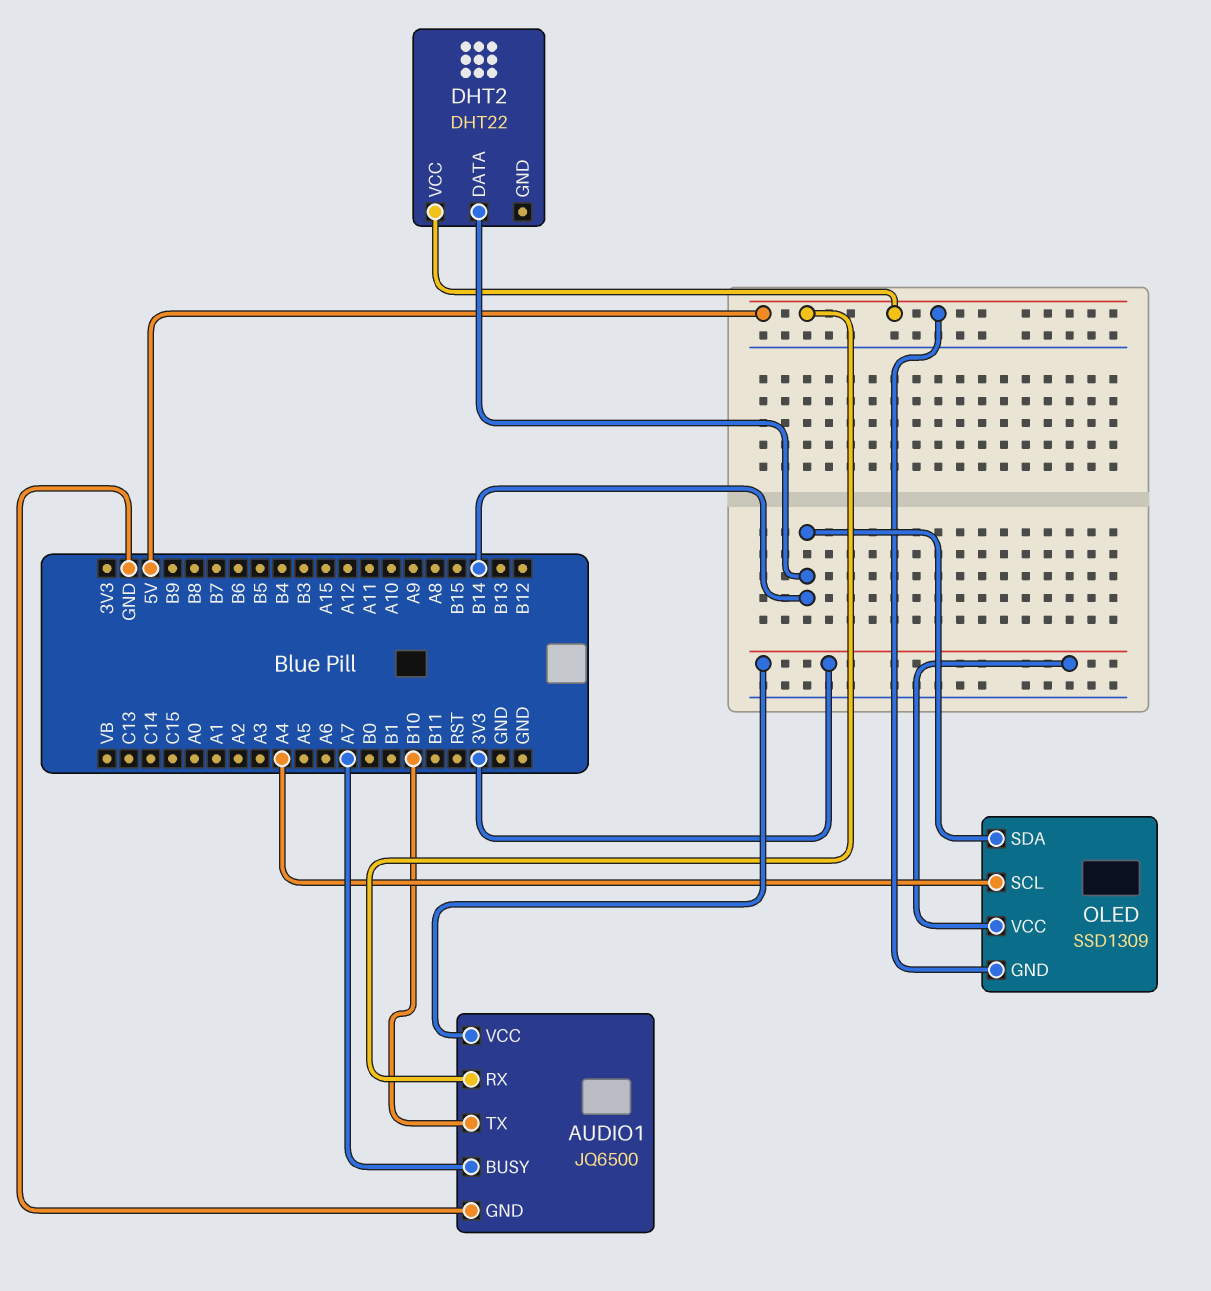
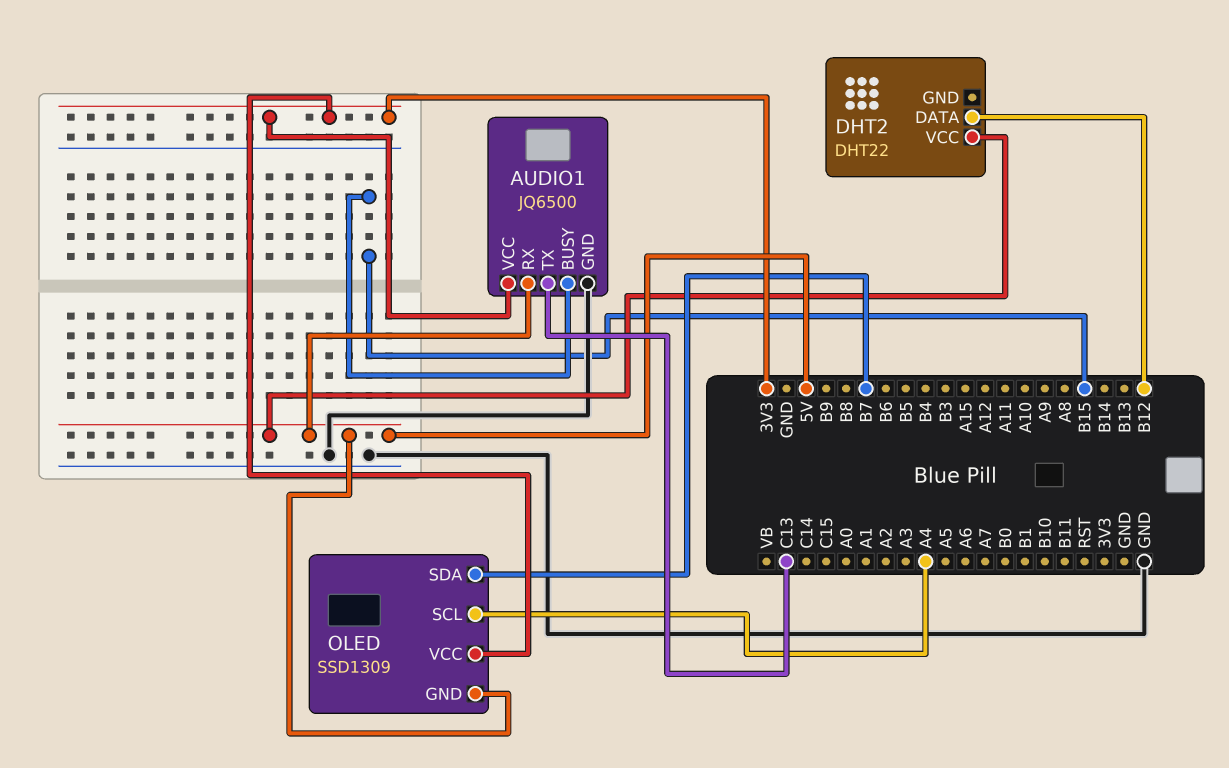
AUDIO1 pin BUSY: A7 -> B15
AUDIO1 pin TX: B10 -> C13
DHT2 pin DATA: B14 -> B12
OLED pin SDA: B14 -> B7

